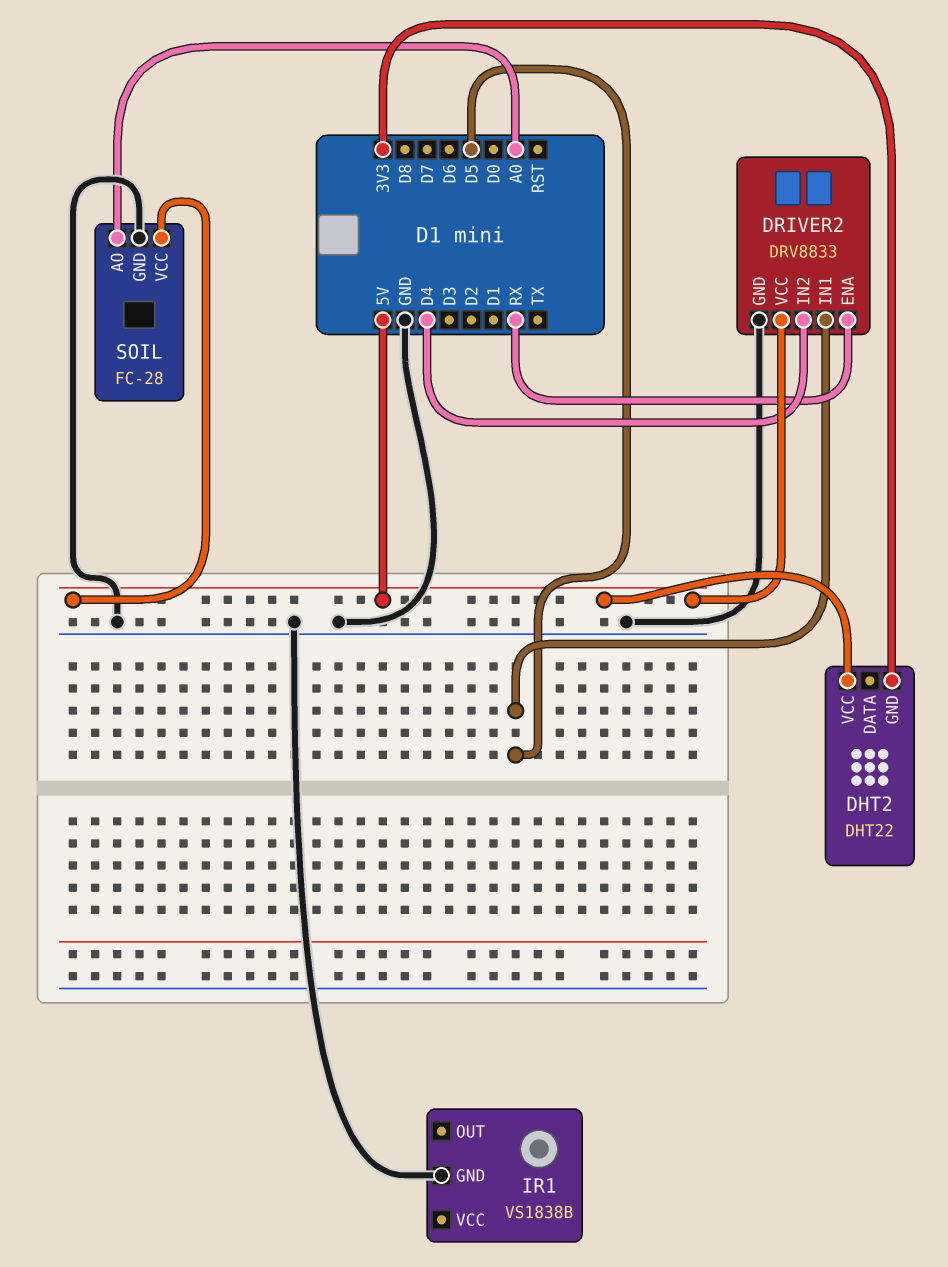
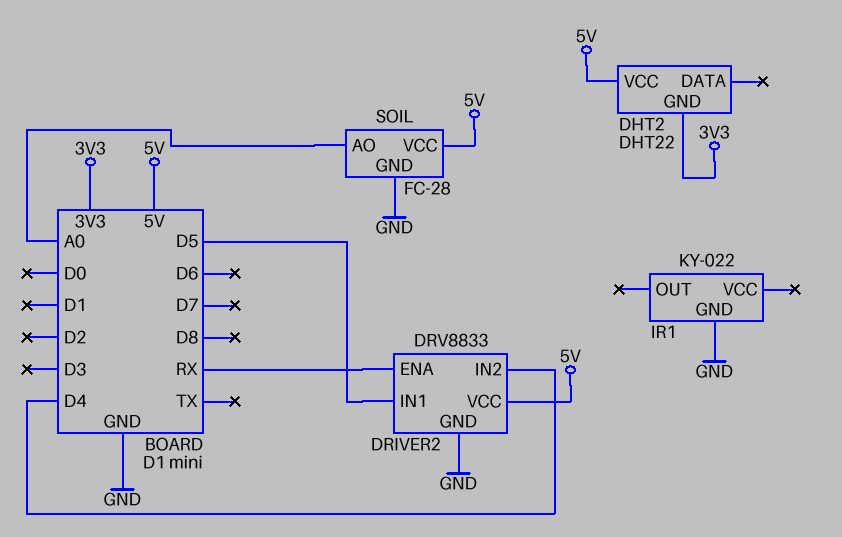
IR1: VS1838B -> KY-022

